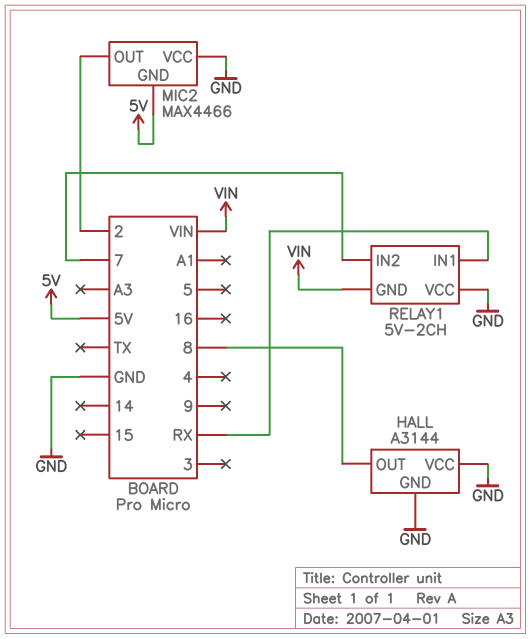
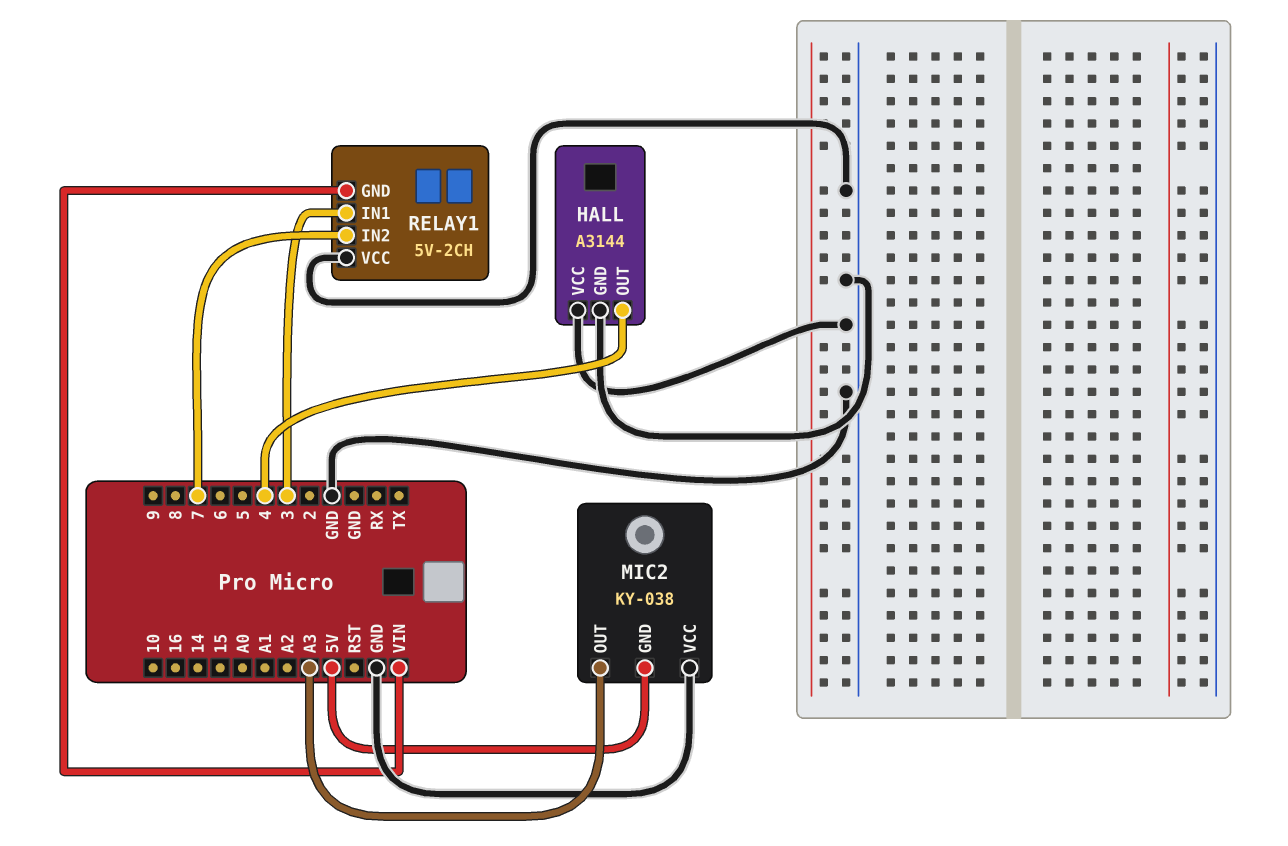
HALL pin OUT: 8 -> 4
MIC2: MAX4466 -> KY-038
MIC2 pin OUT: 2 -> A3
RELAY1 pin IN1: RX -> 3

